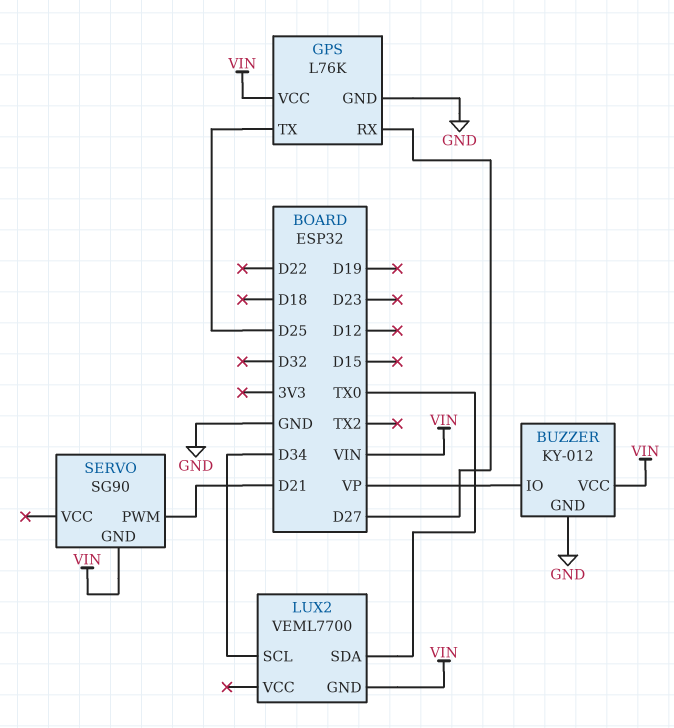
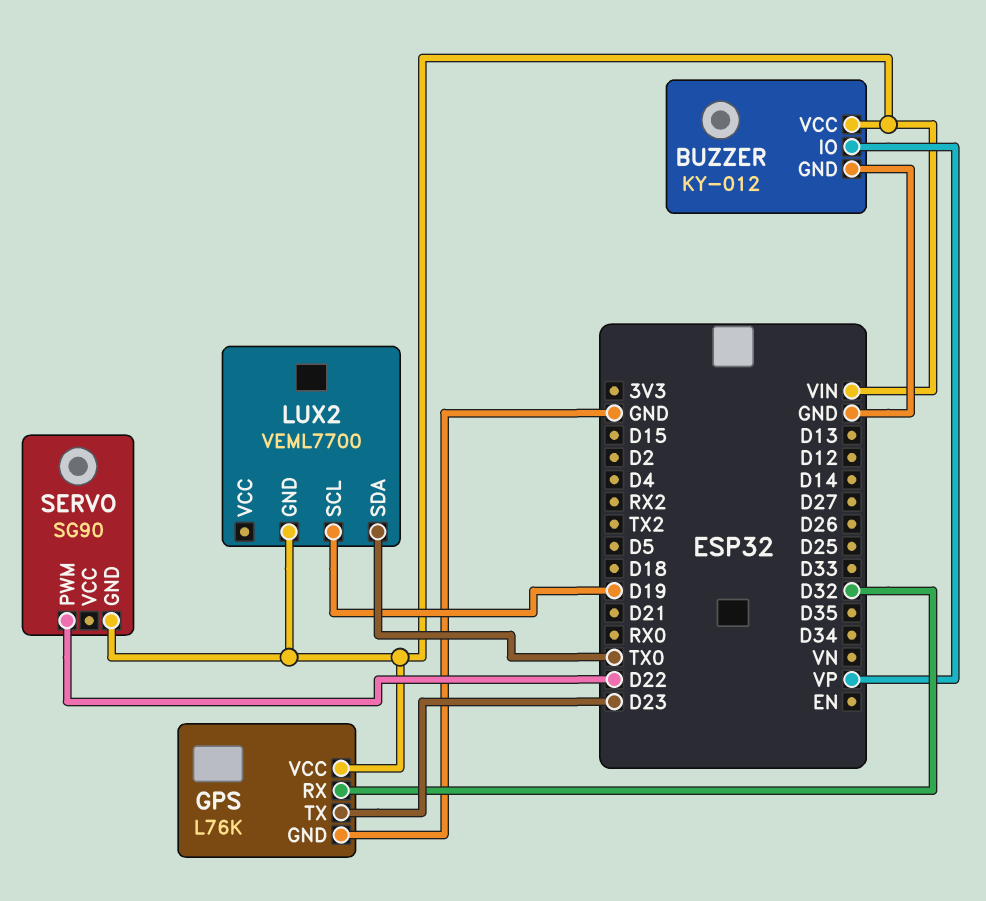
GPS pin RX: D27 -> D32
GPS pin TX: D25 -> D23
LUX2 pin SCL: D34 -> D19
SERVO pin PWM: D21 -> D22

